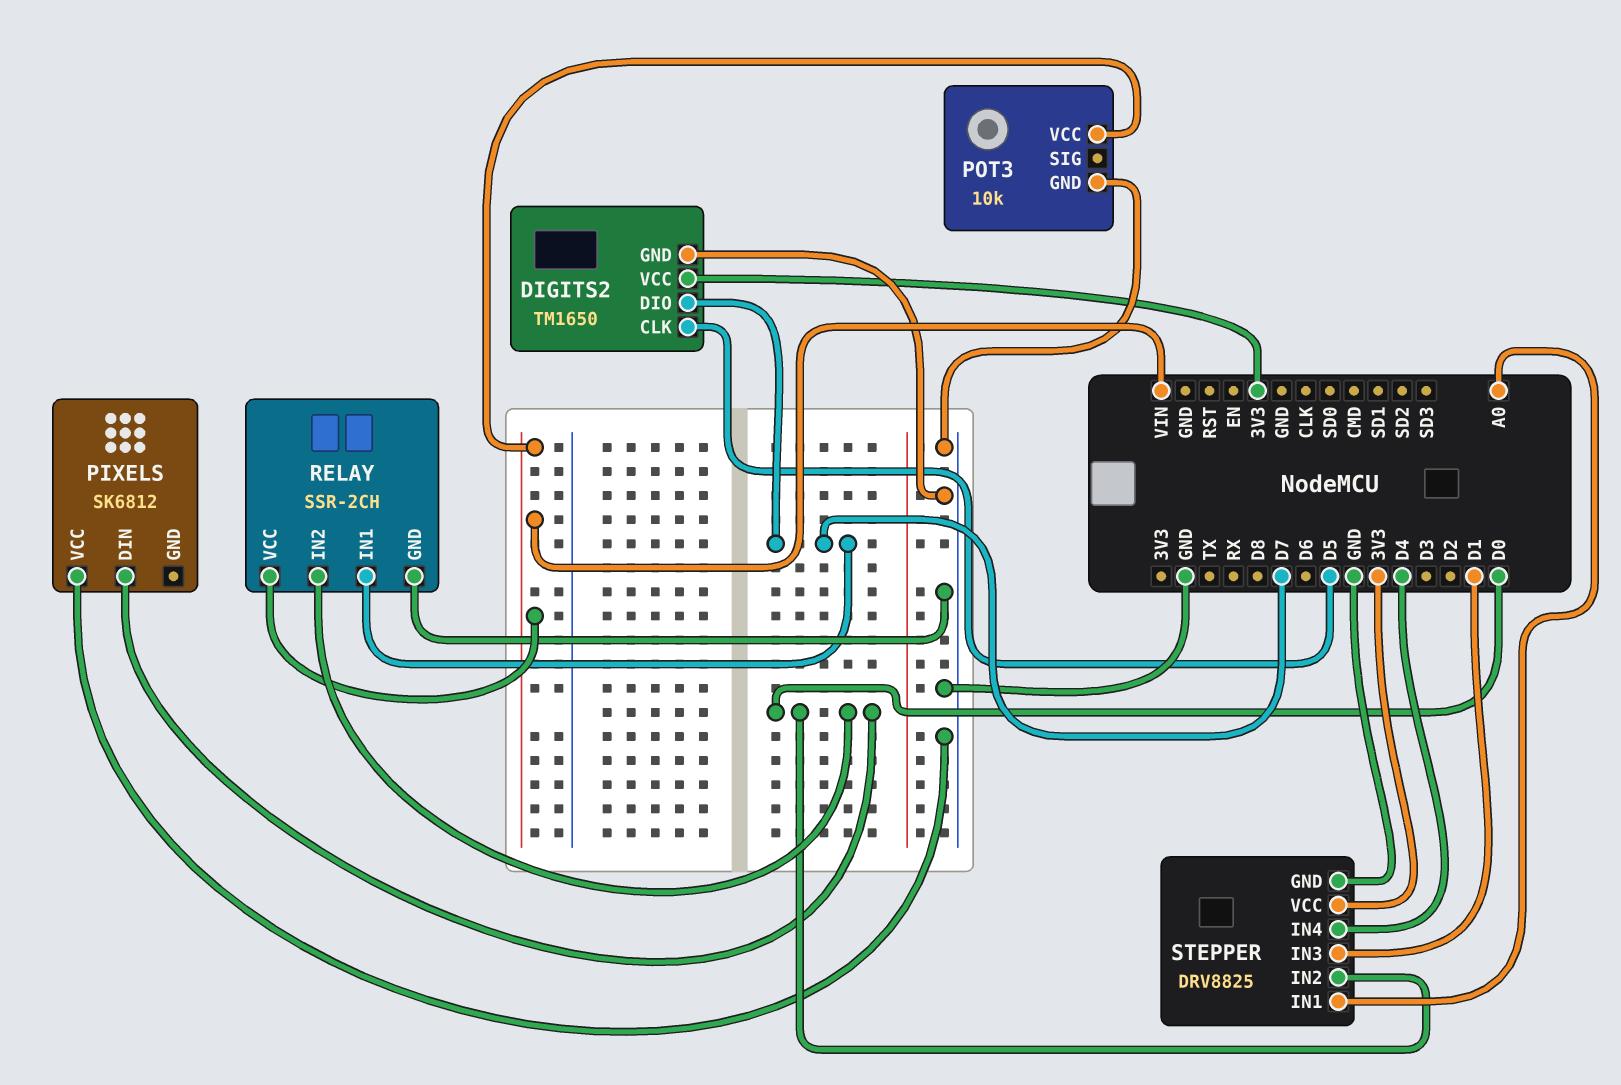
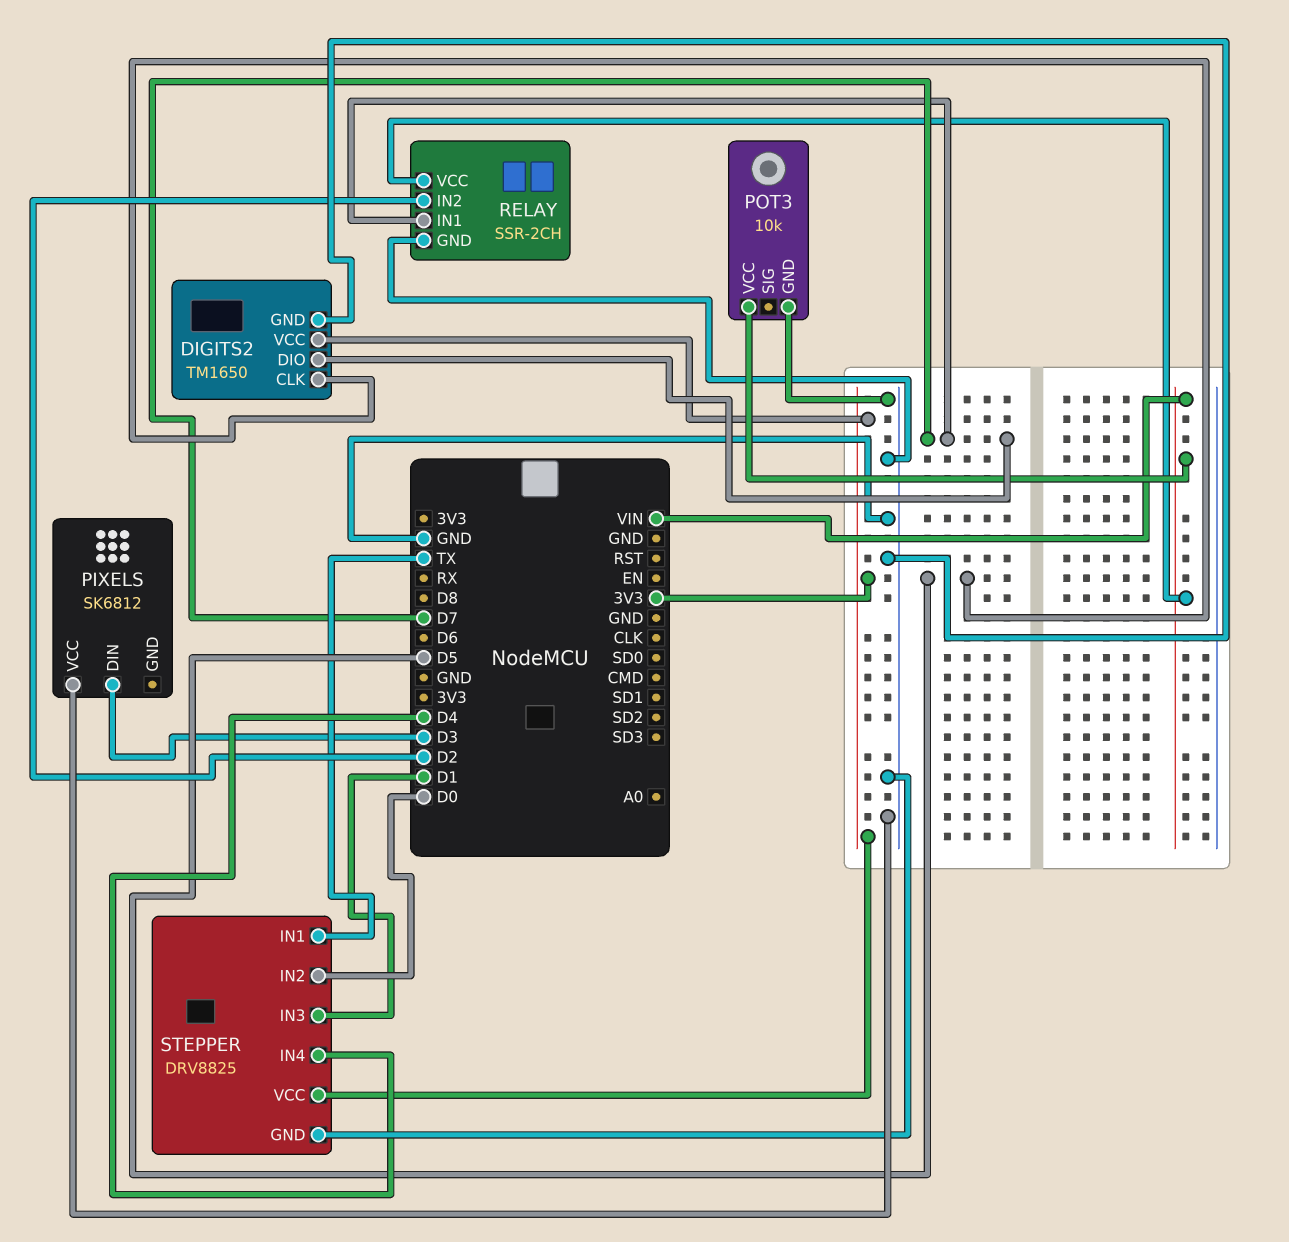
PIXELS pin DIN: D0 -> D3
RELAY pin IN2: D0 -> D2
STEPPER pin IN1: A0 -> TX

